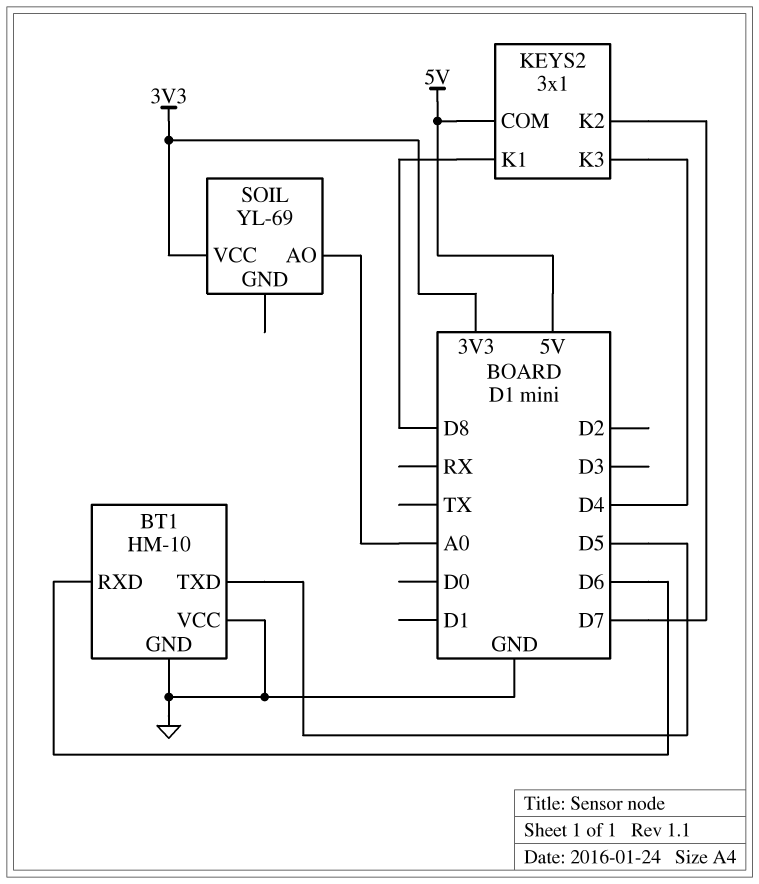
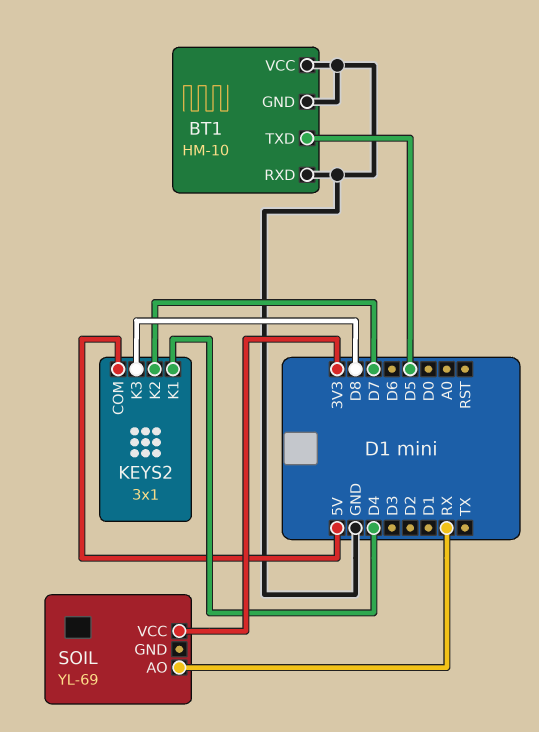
BT1 pin RXD: D6 -> GND
KEYS2 pin K1: D8 -> D4
KEYS2 pin K3: D4 -> D8
SOIL pin AO: A0 -> RX

